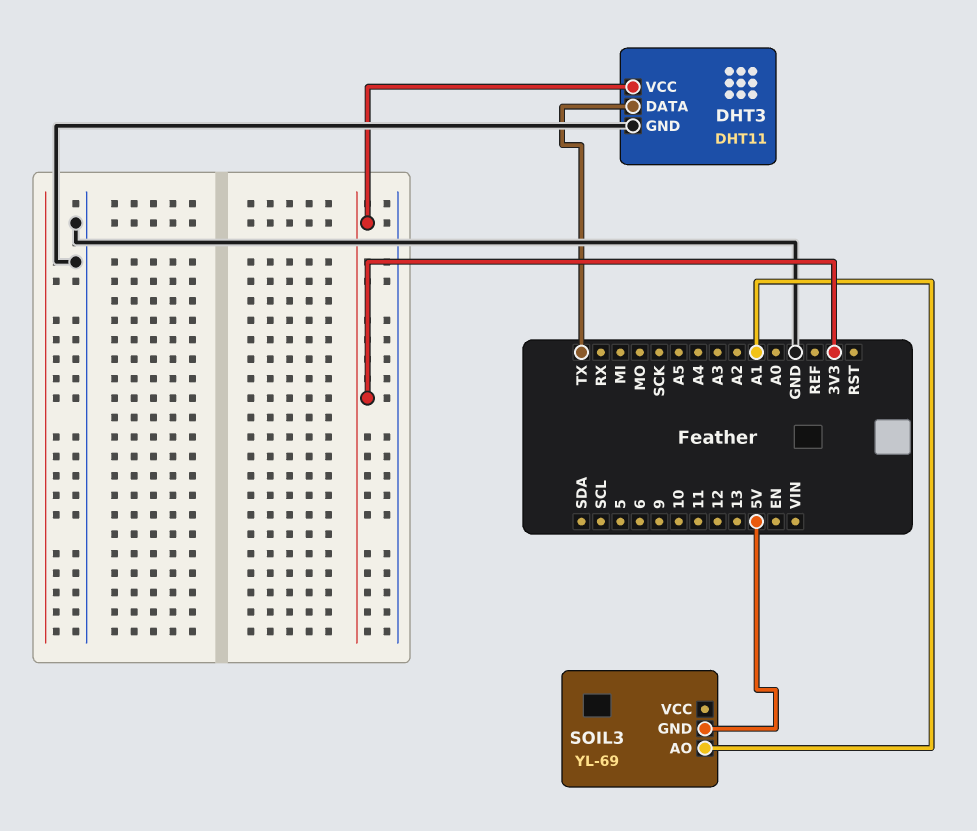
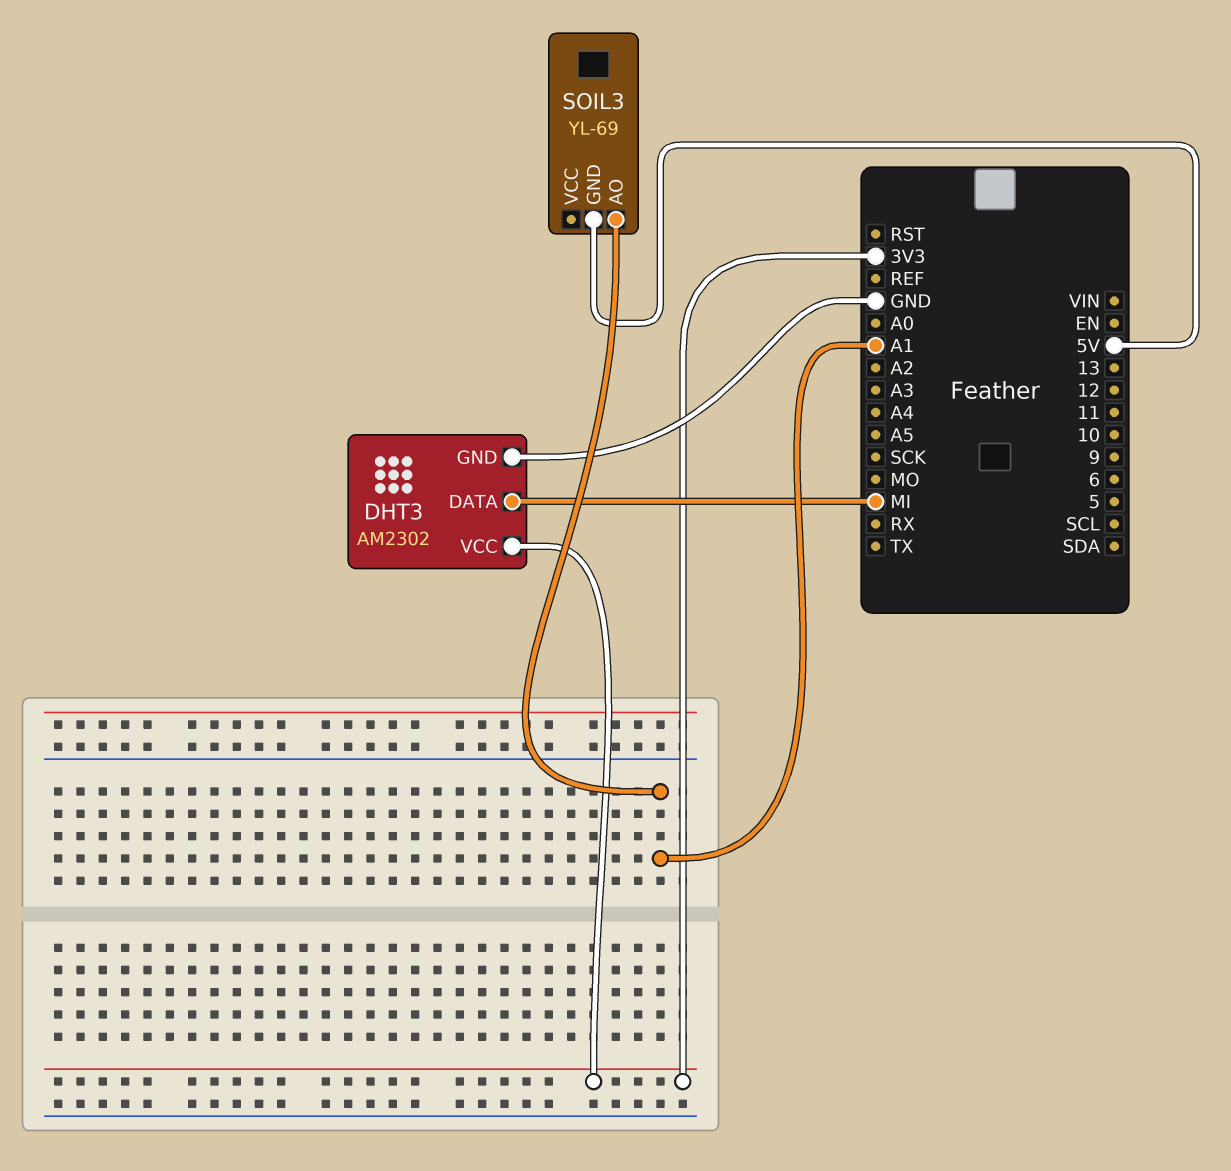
DHT3: DHT11 -> AM2302
DHT3 pin DATA: TX -> MI

